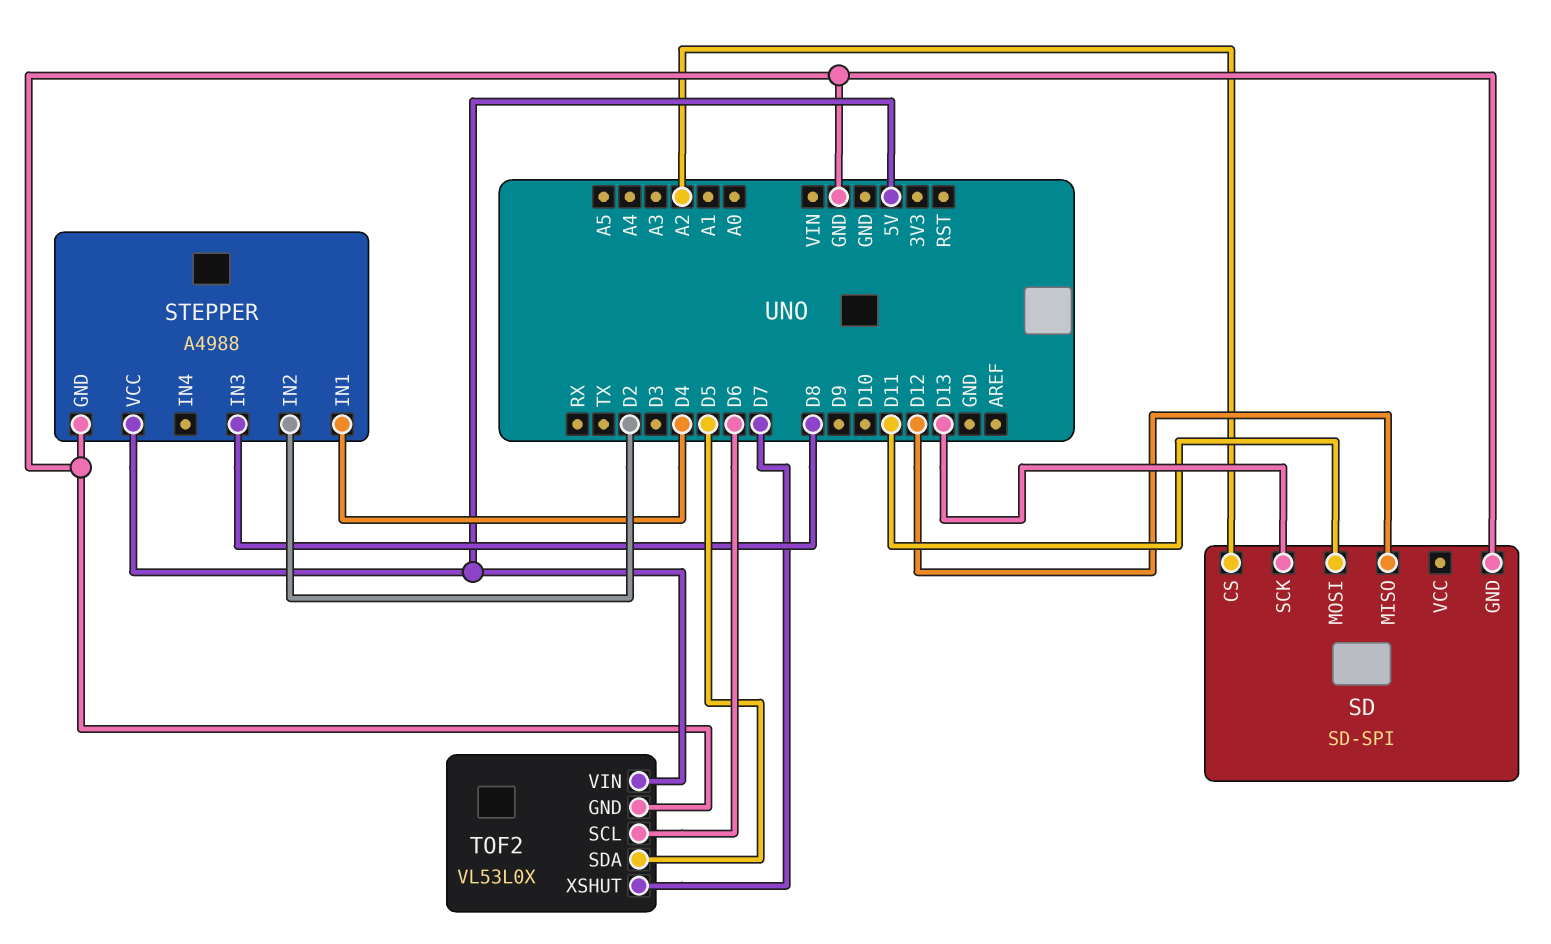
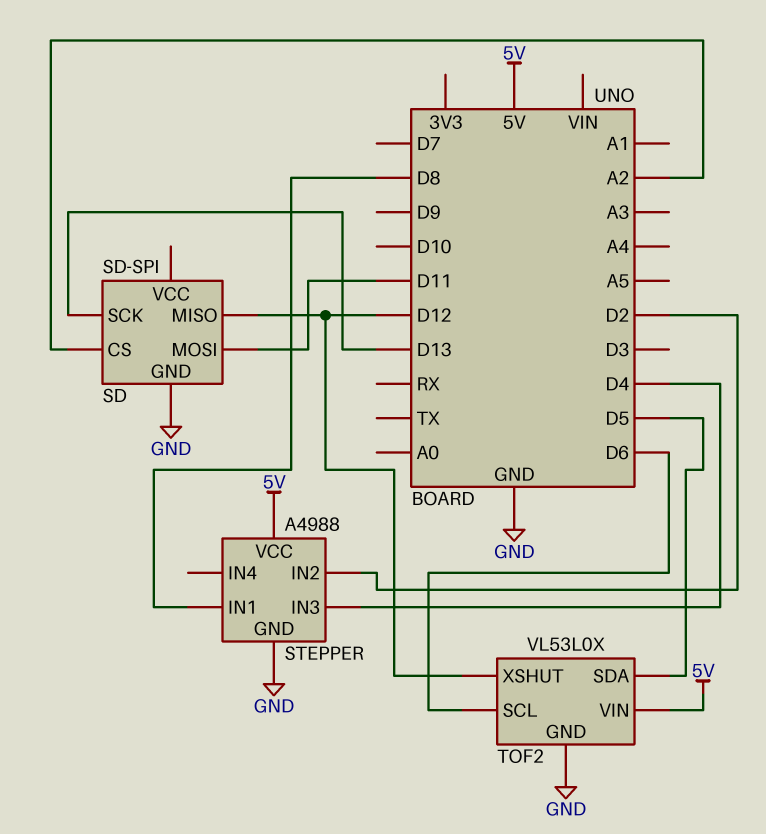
STEPPER pin IN1: D4 -> D8
STEPPER pin IN3: D8 -> D4
TOF2 pin XSHUT: D7 -> D12

